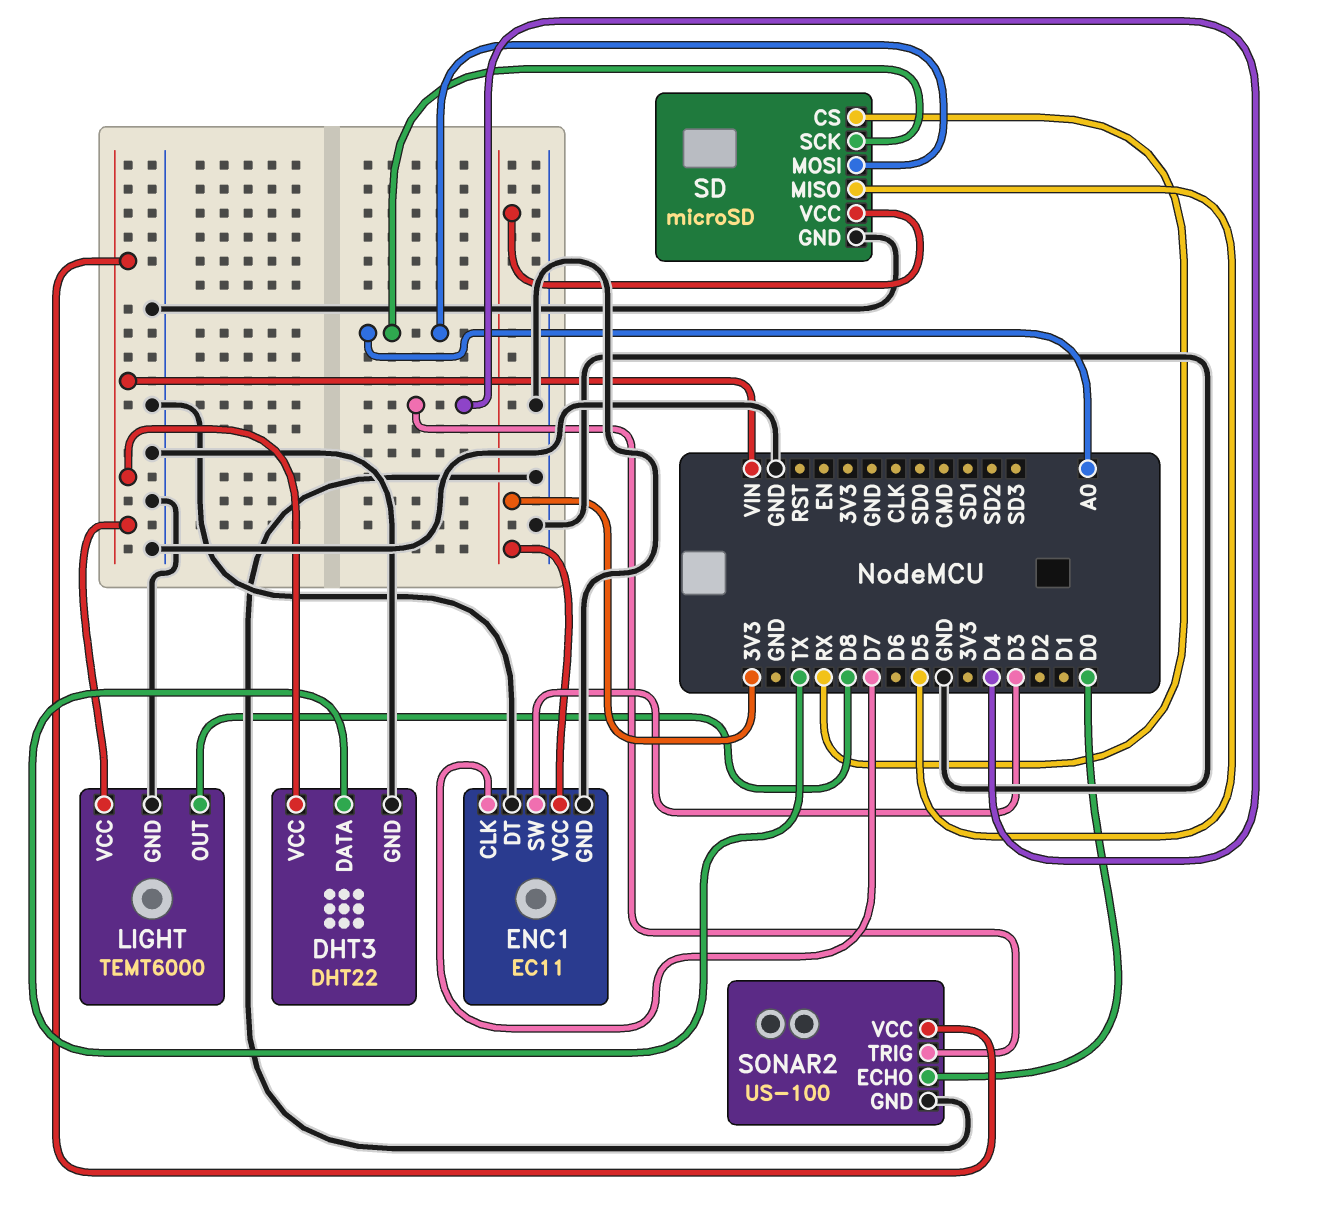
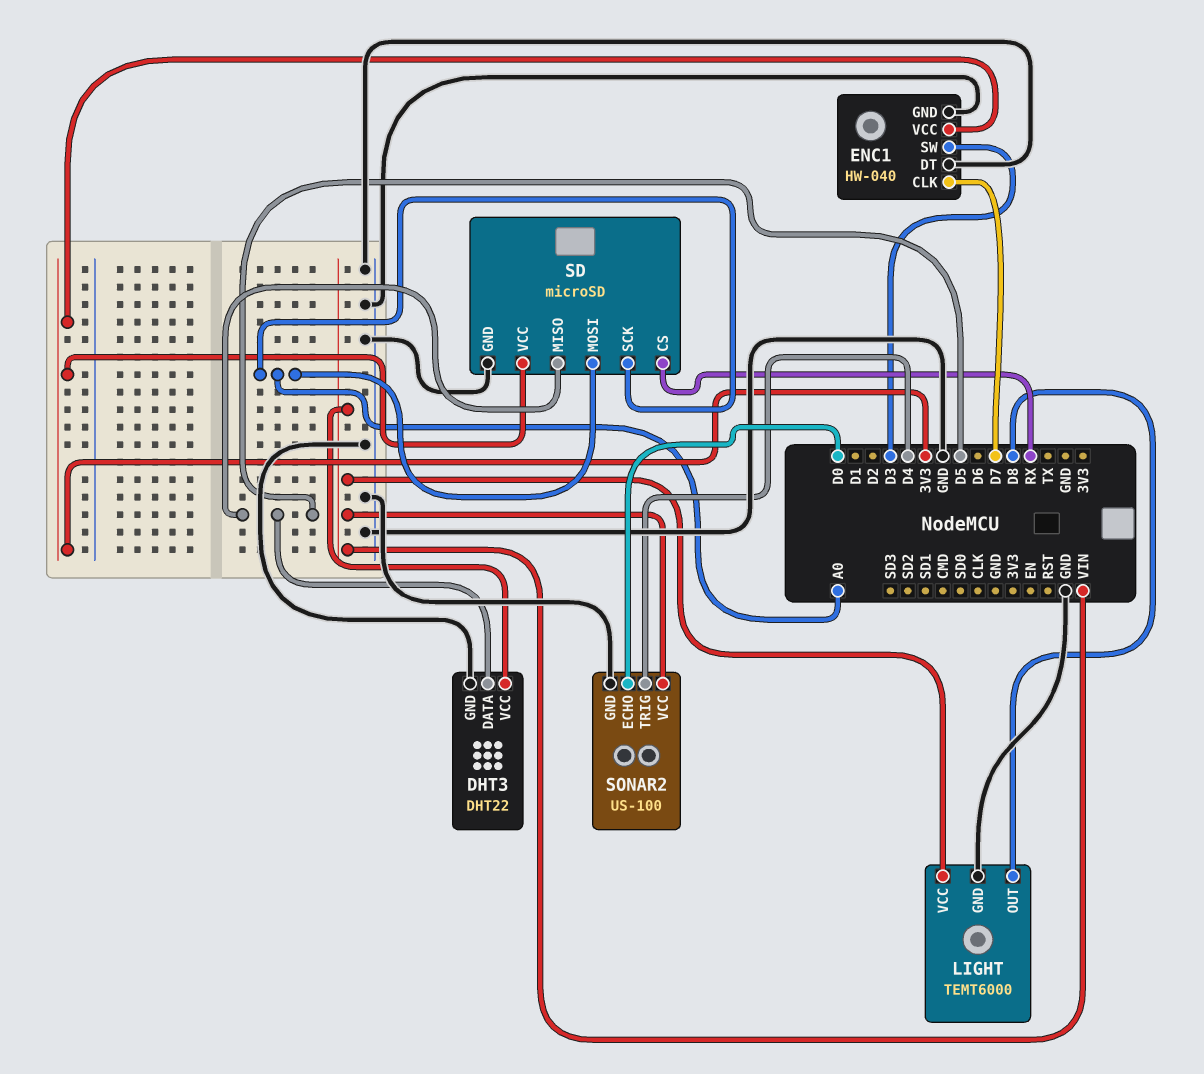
DHT3 pin DATA: TX -> D5
ENC1: EC11 -> HW-040

